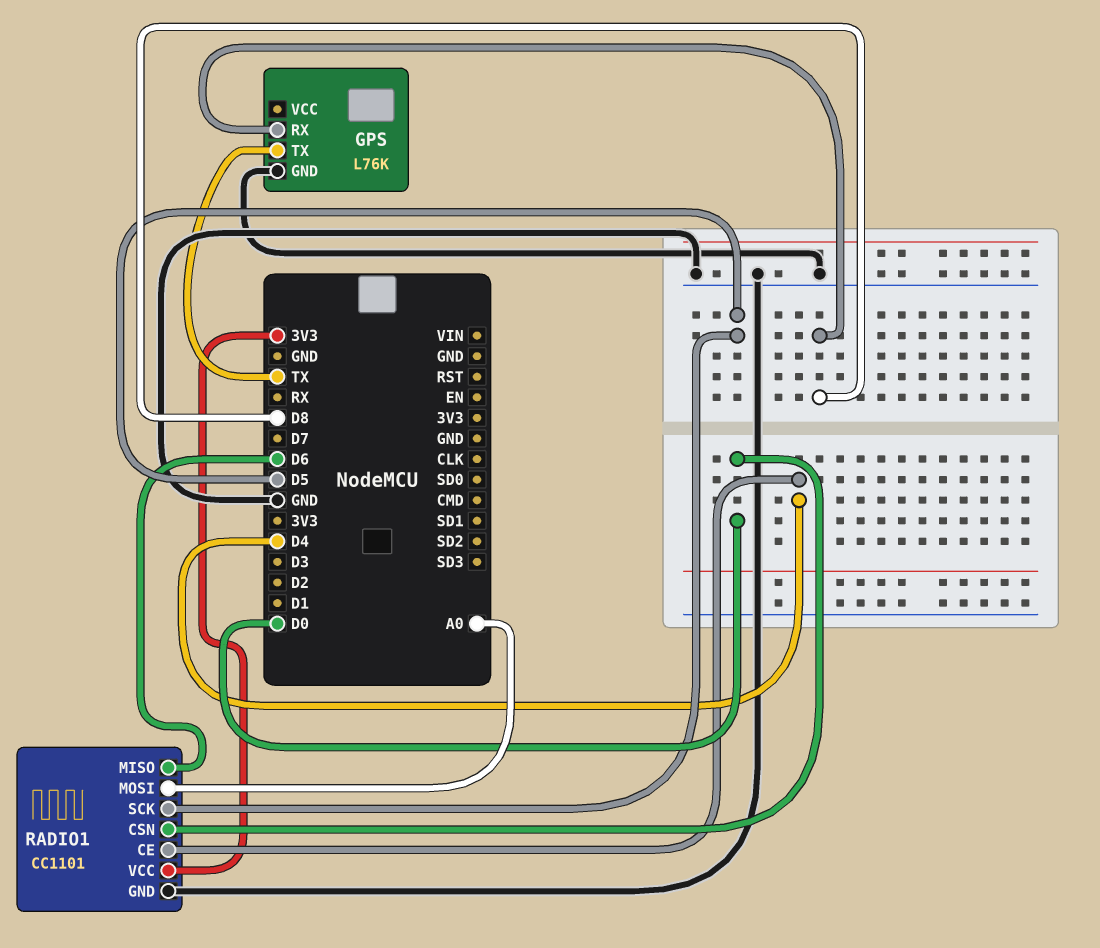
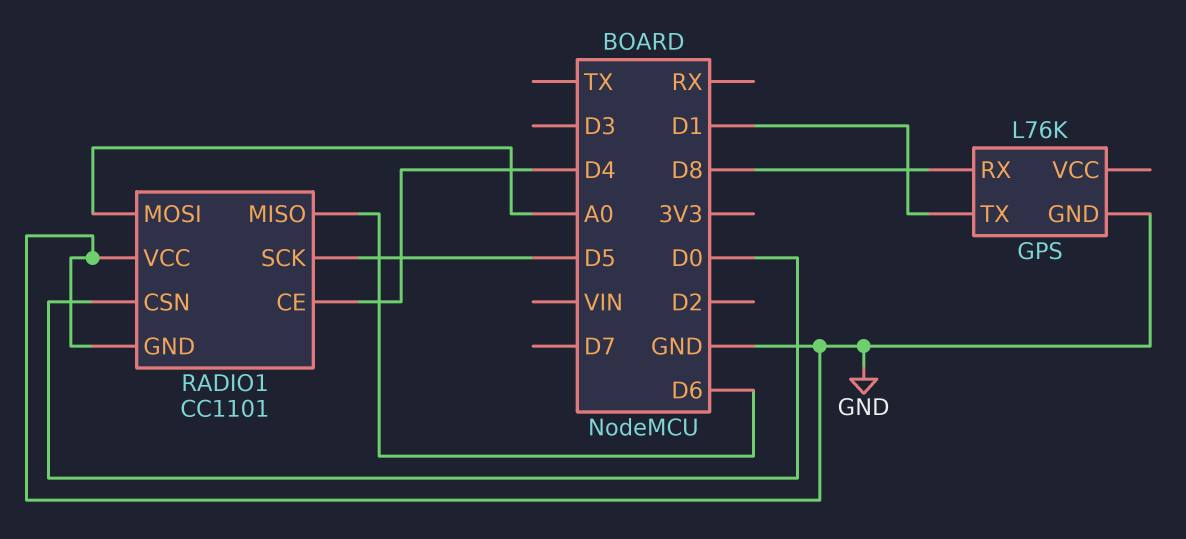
GPS pin TX: TX -> D1
RADIO1 pin VCC: 3V3 -> GND

